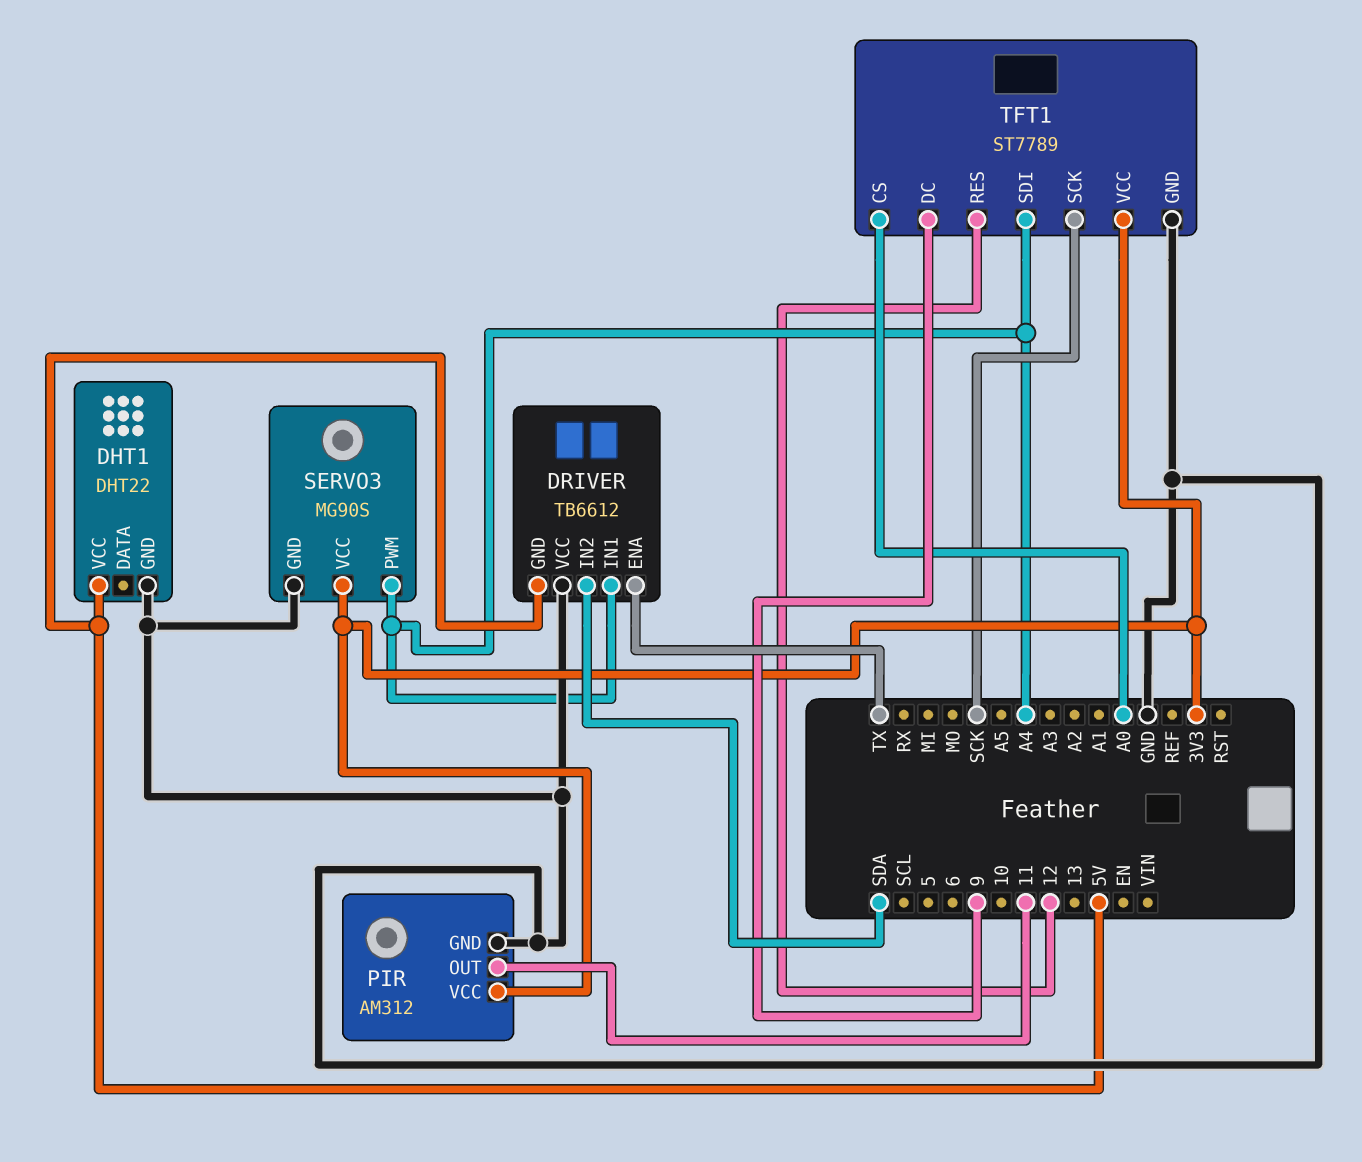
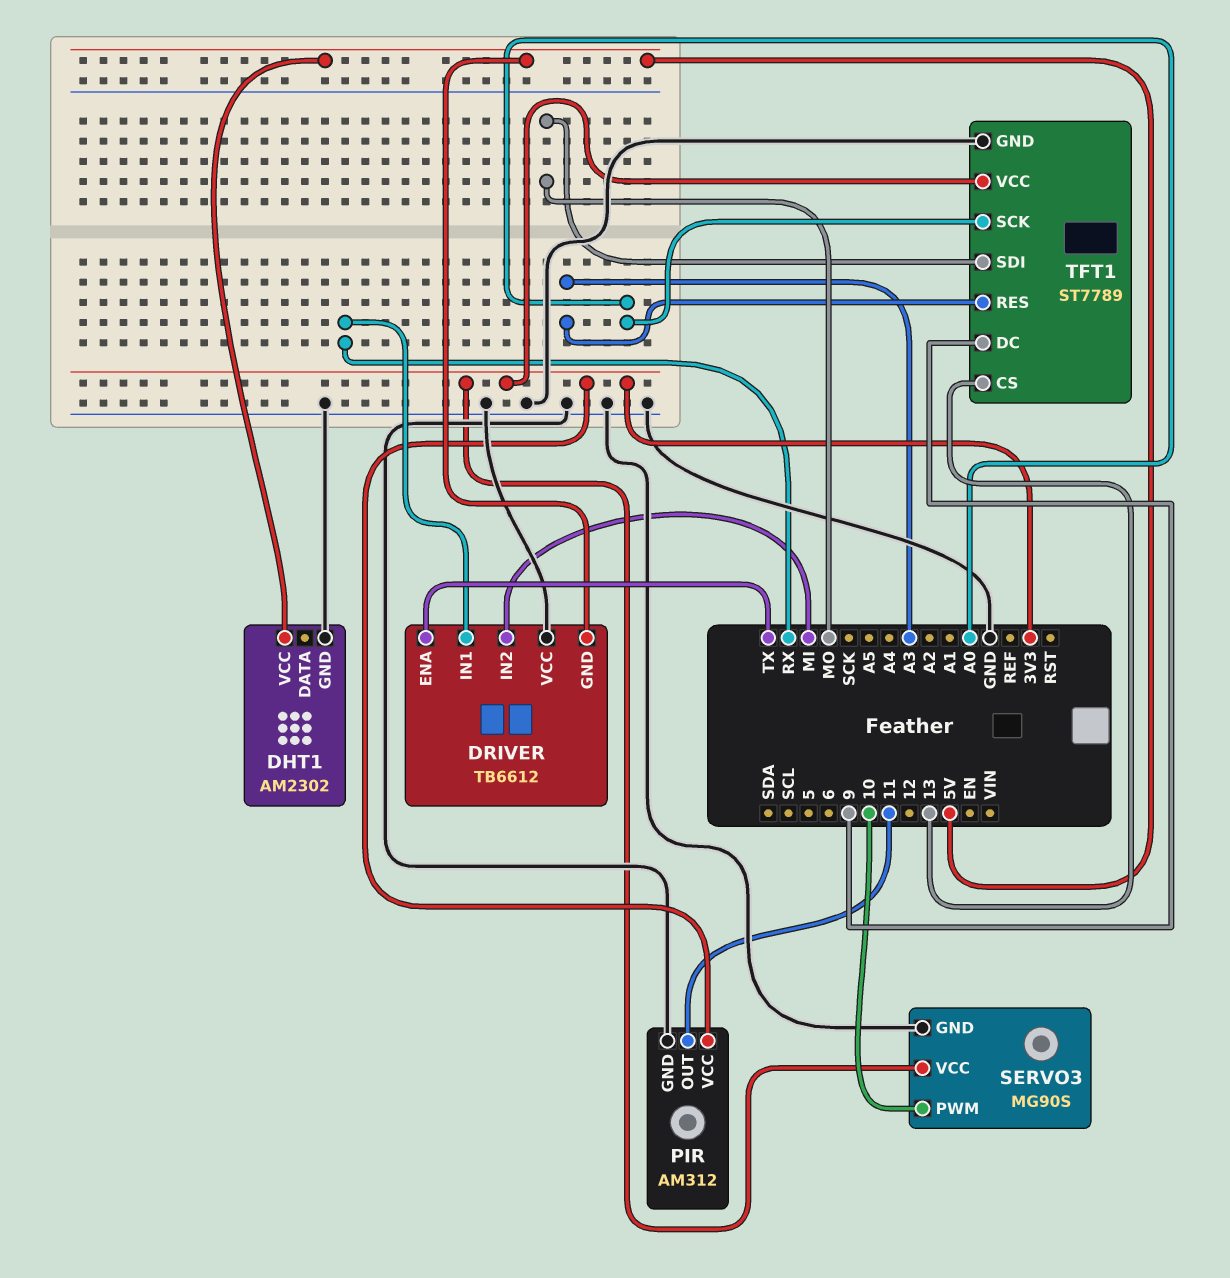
DHT1: DHT22 -> AM2302
DRIVER pin IN1: A4 -> RX
DRIVER pin IN2: SDA -> MI
SERVO3 pin PWM: A4 -> 10
TFT1 pin CS: A0 -> 13
TFT1 pin RES: 12 -> A3
TFT1 pin SCK: SCK -> A0
TFT1 pin SDI: A4 -> MO

